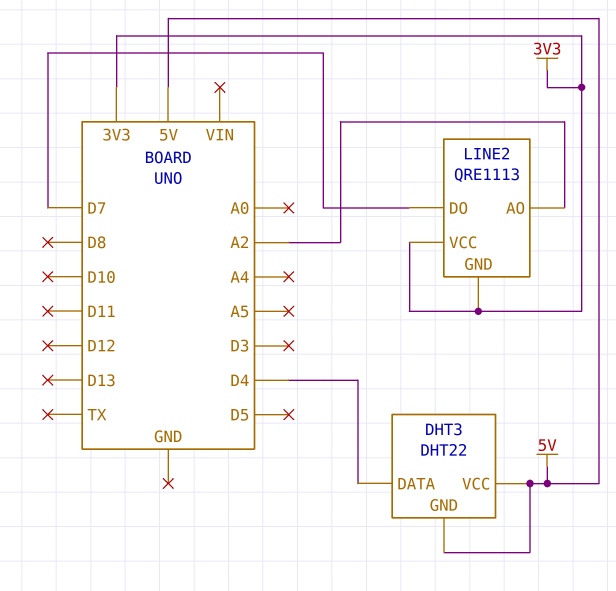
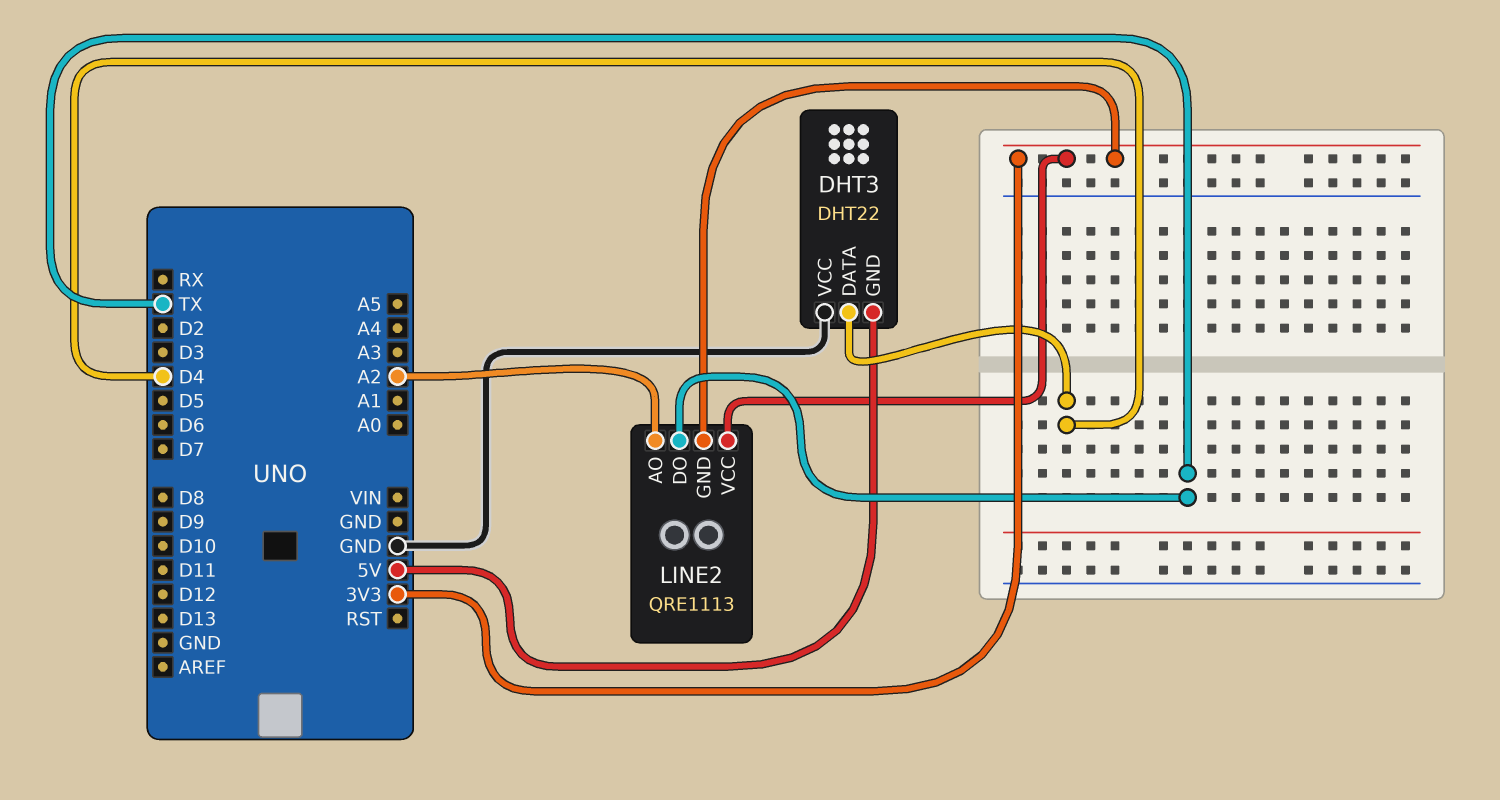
DHT3 pin VCC: 5V -> GND
LINE2 pin DO: D7 -> TX

